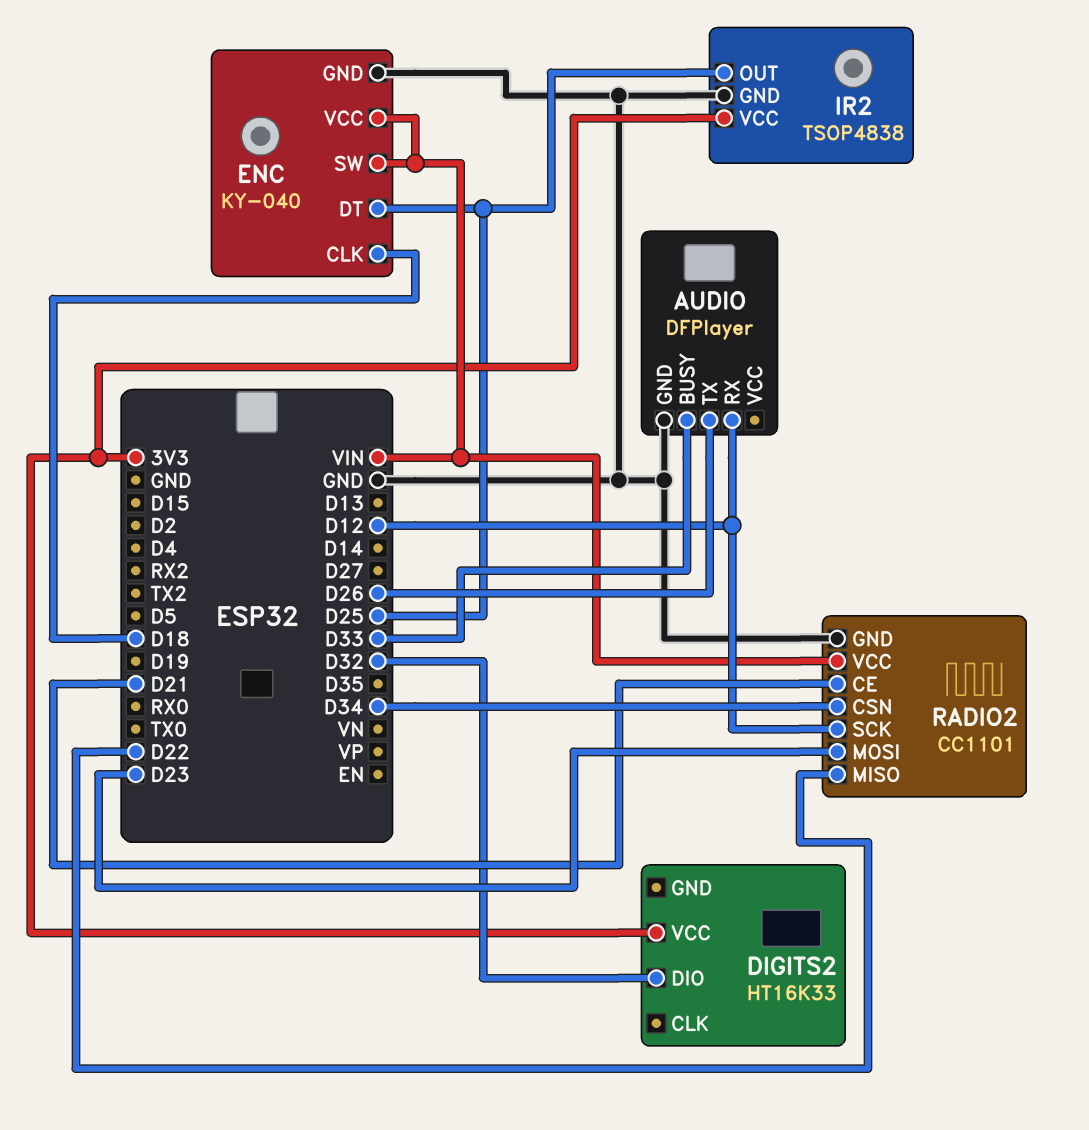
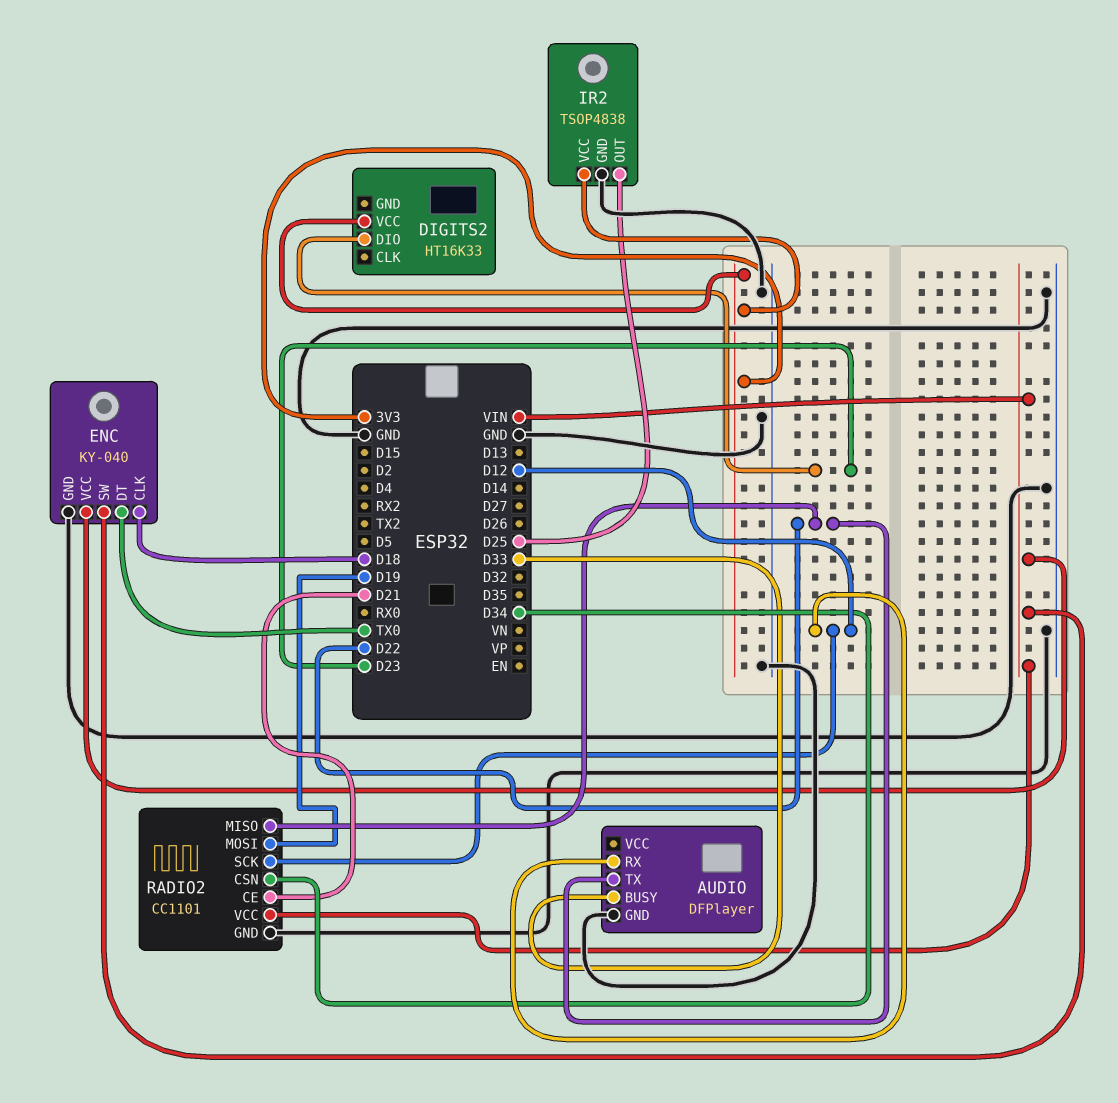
AUDIO pin TX: D26 -> D22
DIGITS2 pin DIO: D32 -> D23
ENC pin DT: D25 -> TX0
RADIO2 pin MOSI: D23 -> D19

